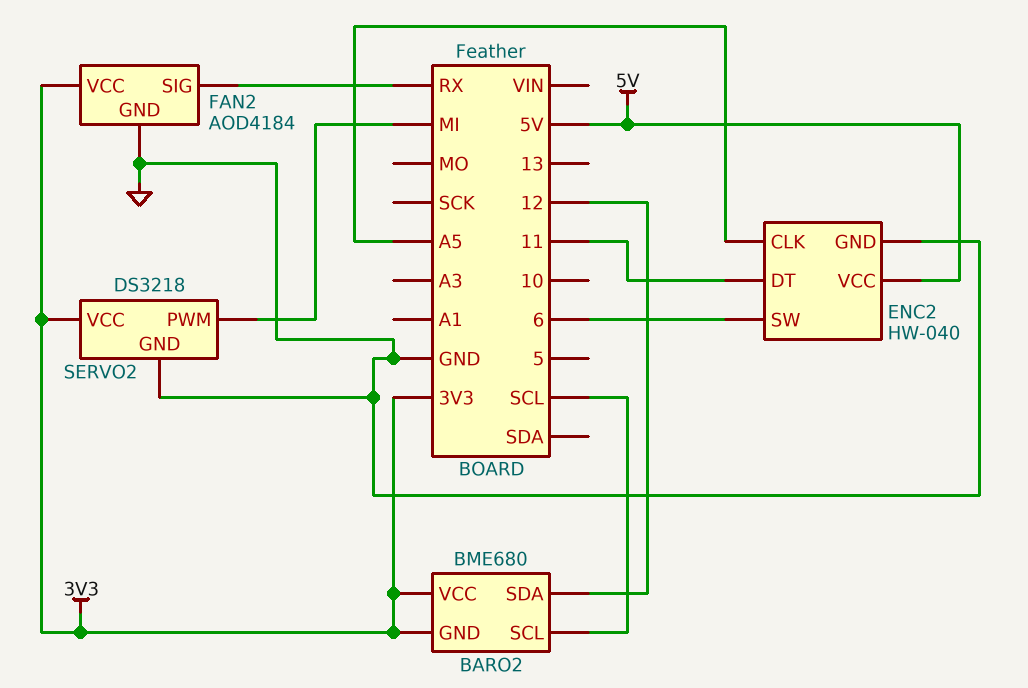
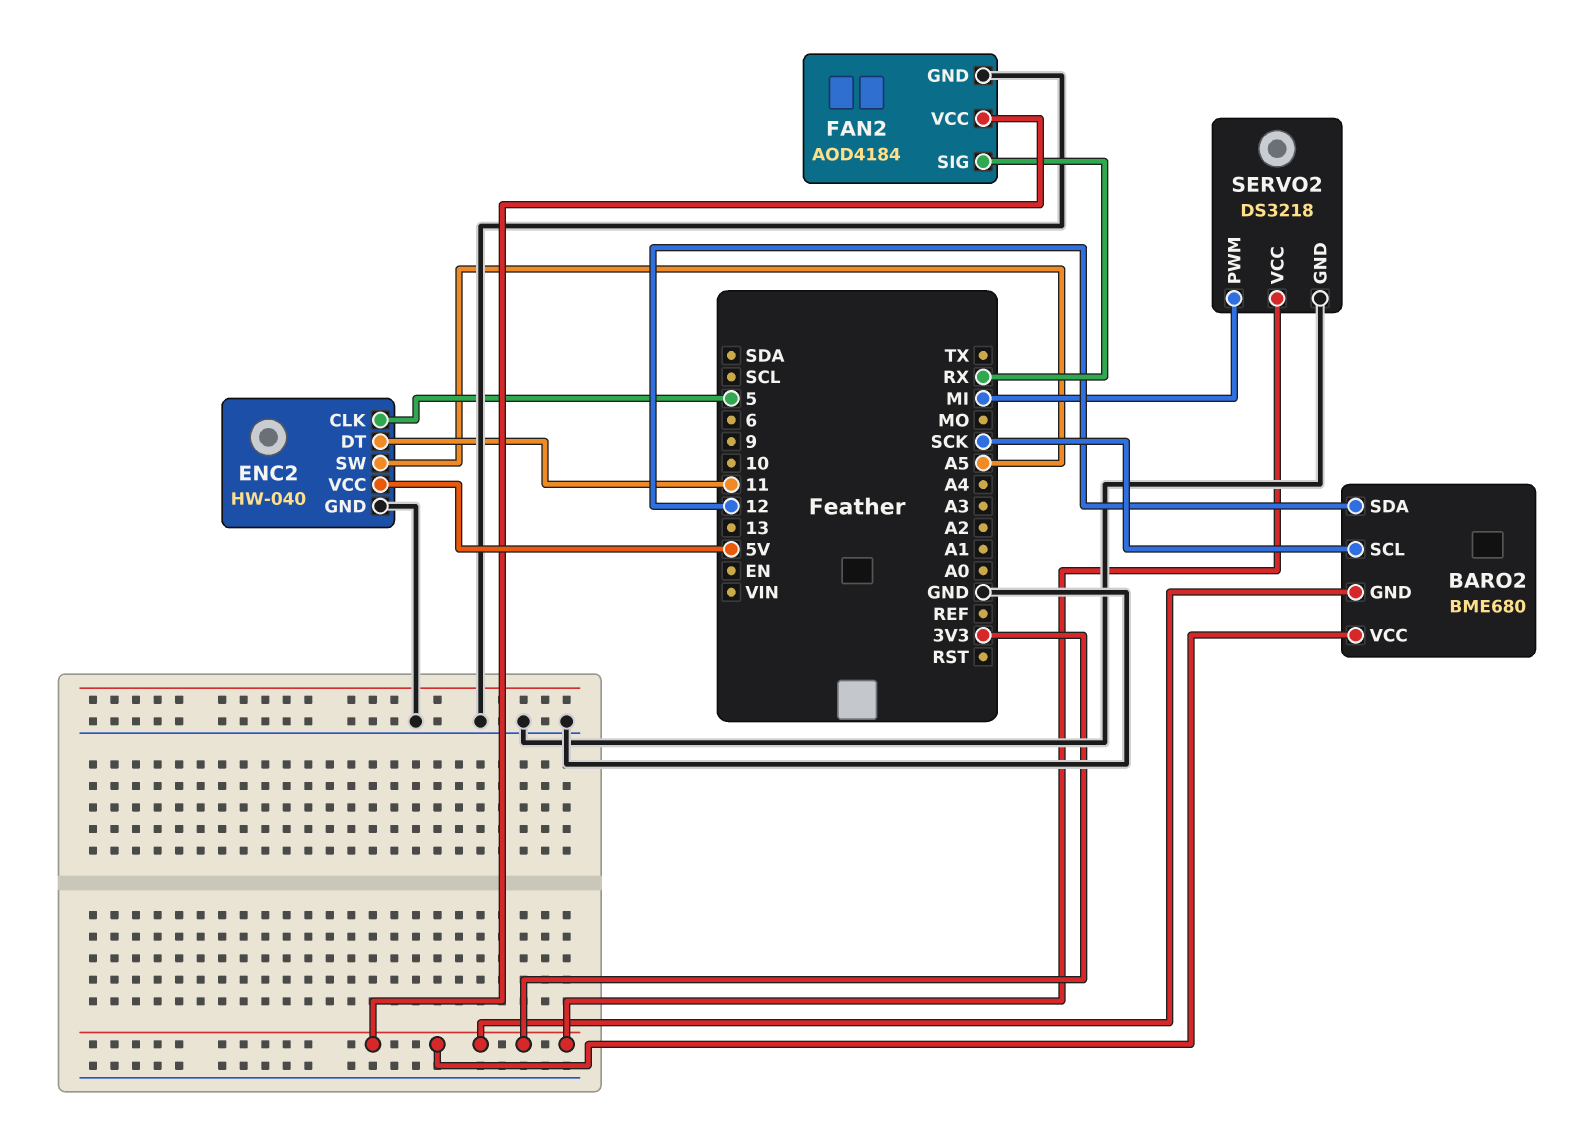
BARO2 pin SCL: SCL -> SCK
ENC2 pin CLK: A5 -> 5
ENC2 pin SW: 6 -> A5

